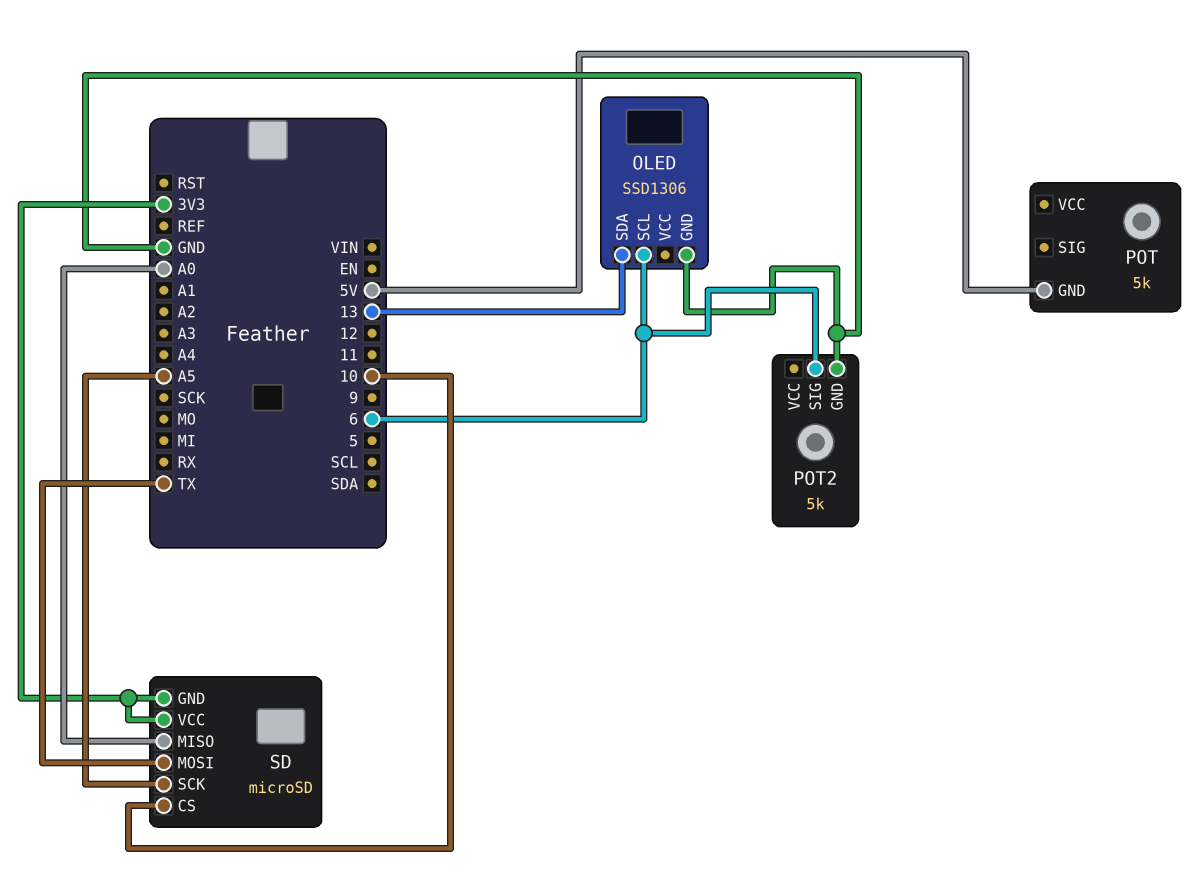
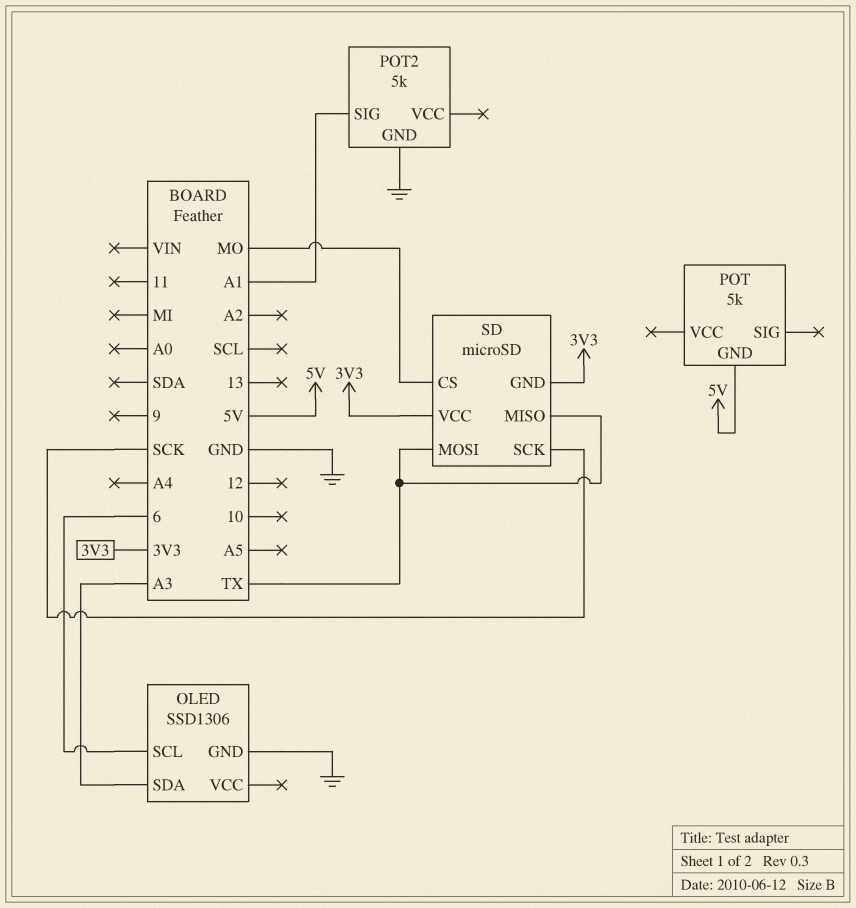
OLED pin SDA: 13 -> A3
POT2 pin SIG: 6 -> A1
SD pin CS: 10 -> MO
SD pin MISO: A0 -> TX
SD pin SCK: A5 -> SCK

